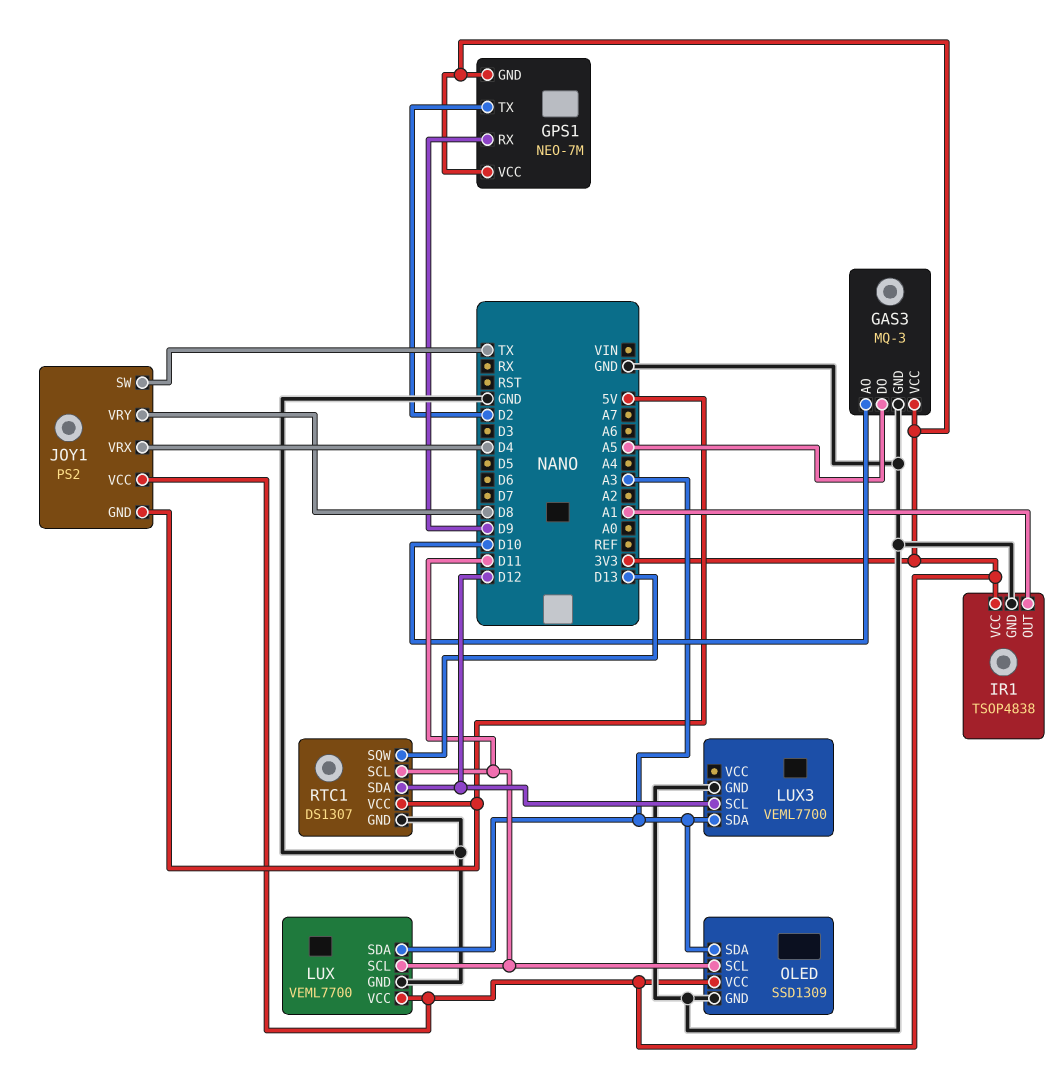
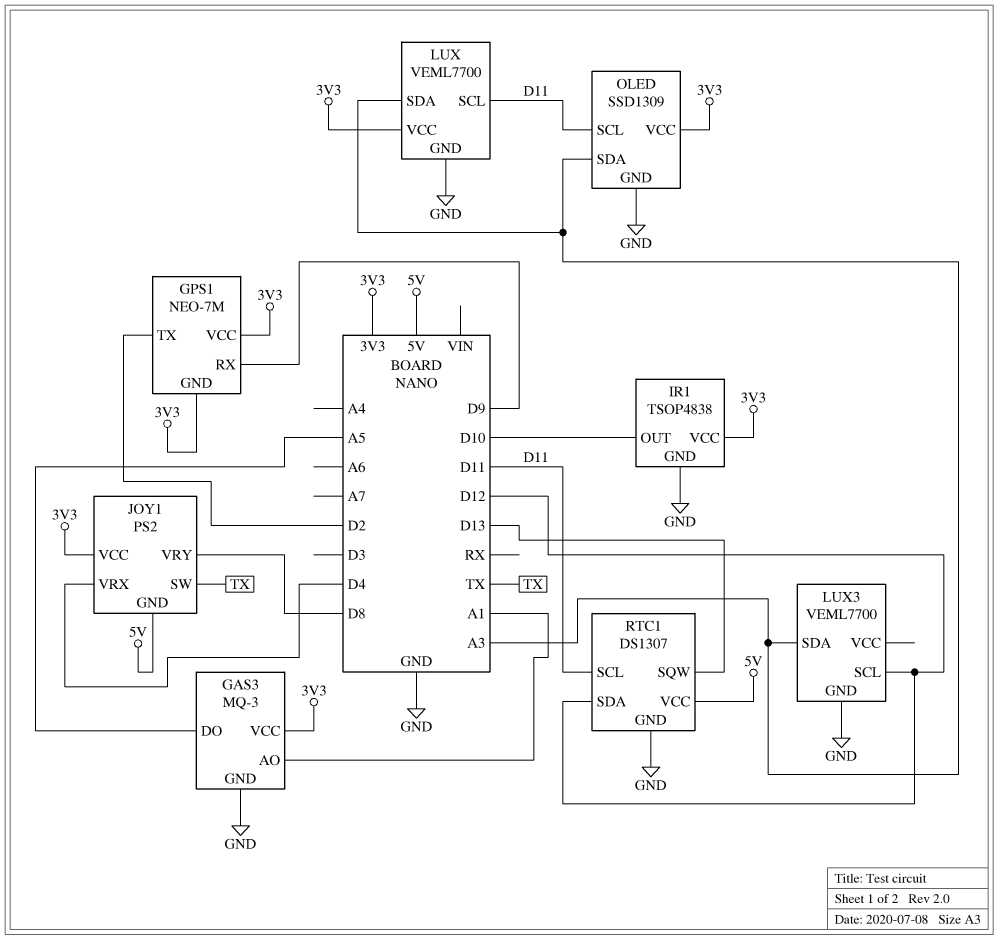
GAS3 pin AO: D10 -> A1
IR1 pin OUT: A1 -> D10

